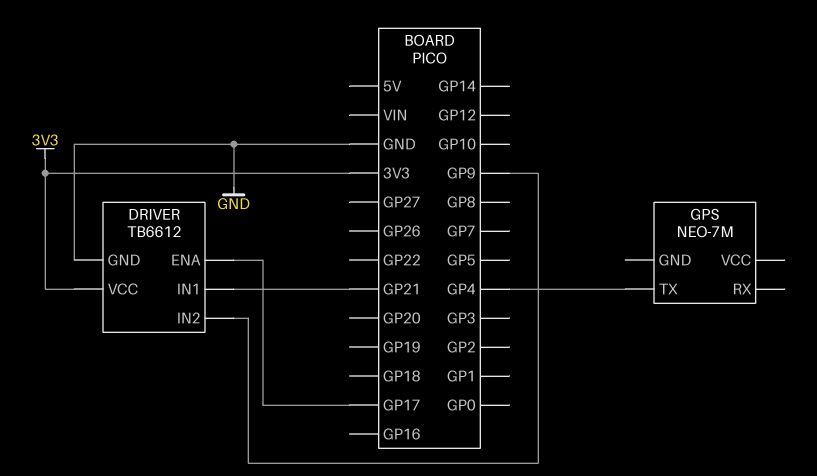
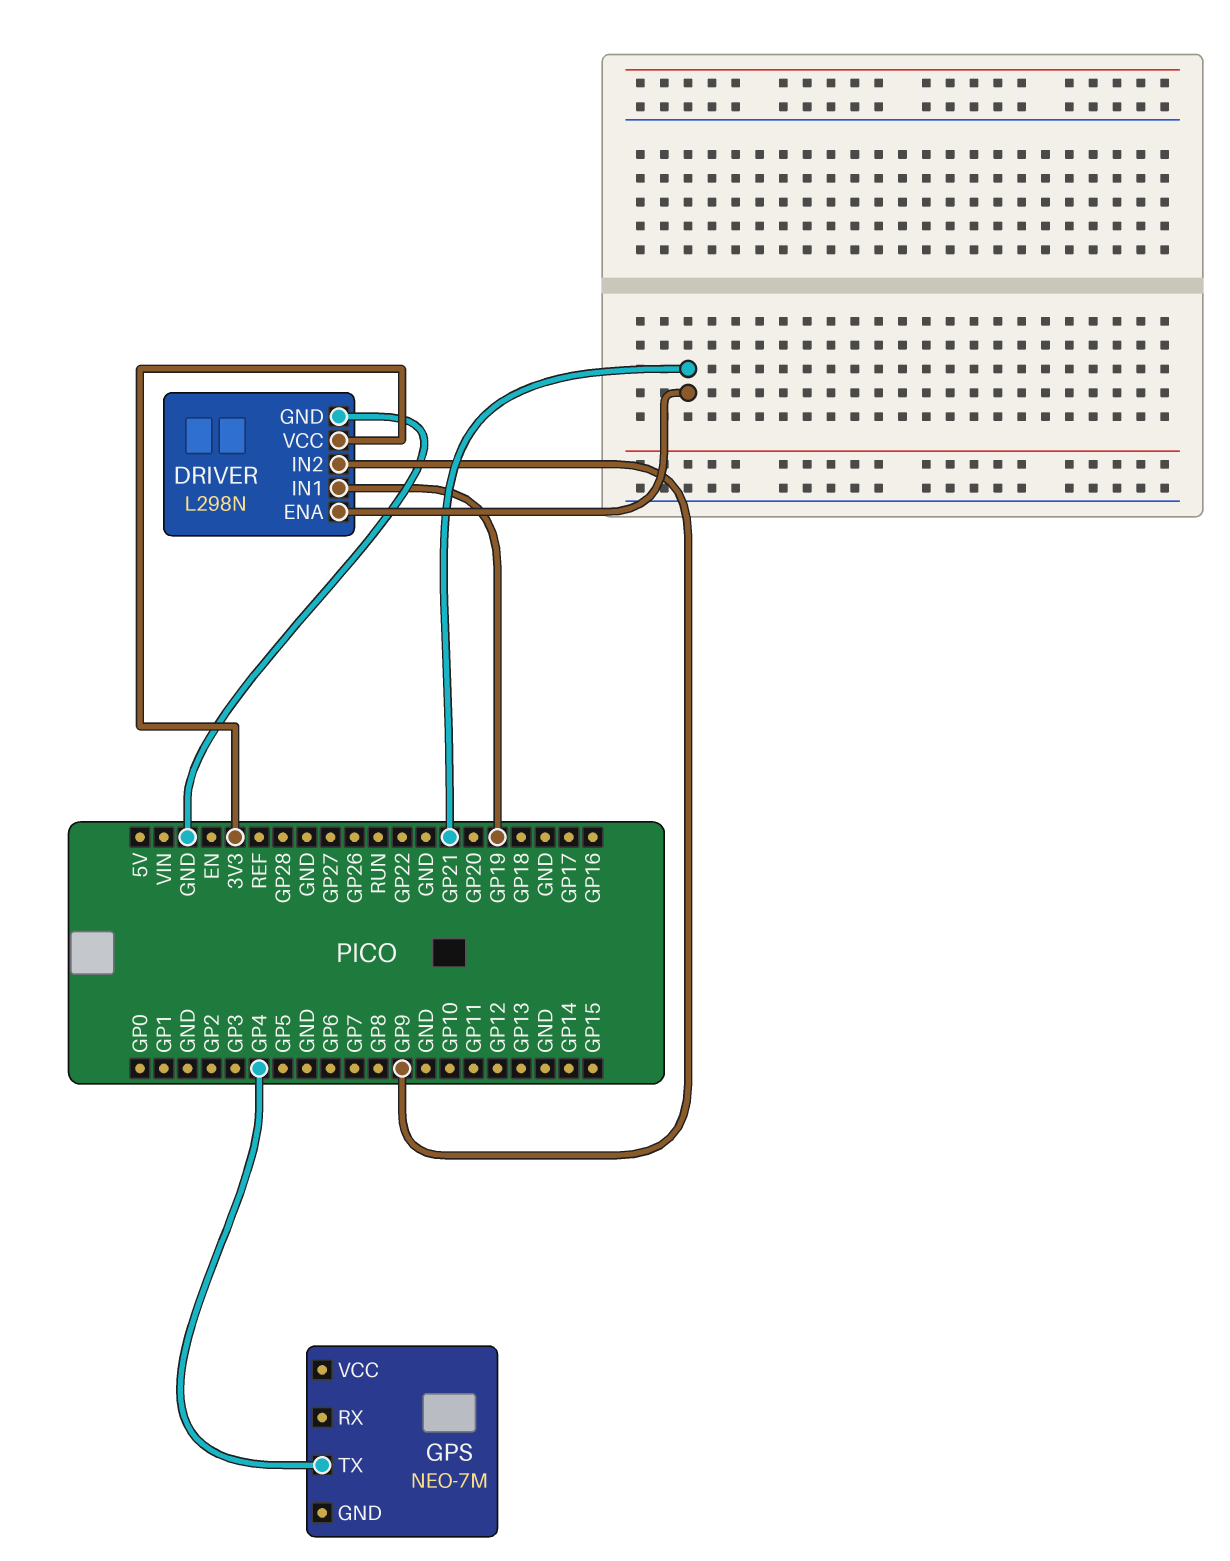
DRIVER: TB6612 -> L298N
DRIVER pin ENA: GP17 -> GP21
DRIVER pin IN1: GP21 -> GP19

